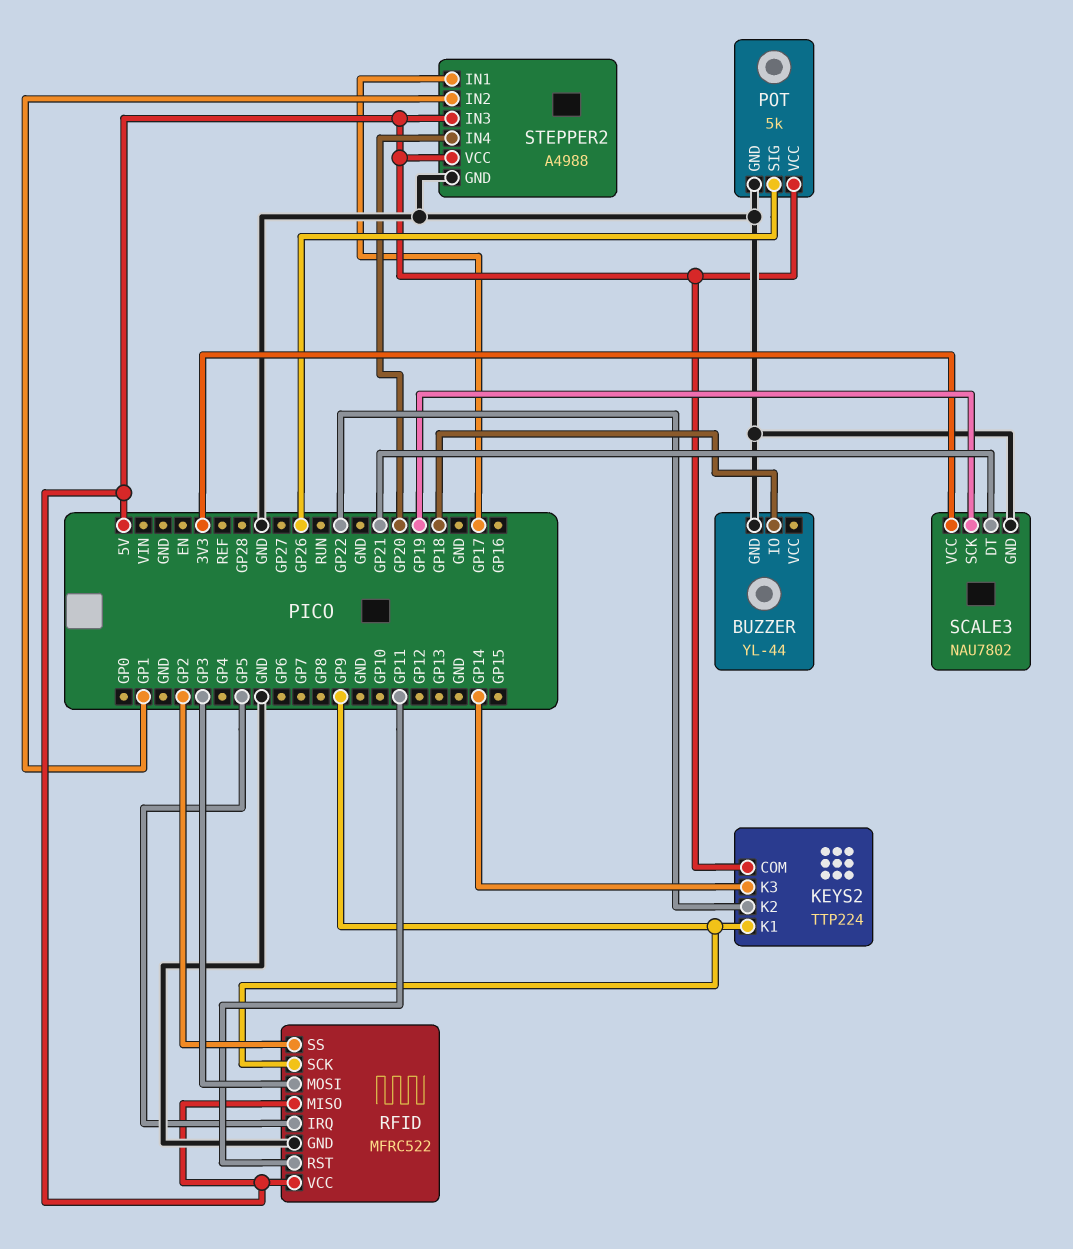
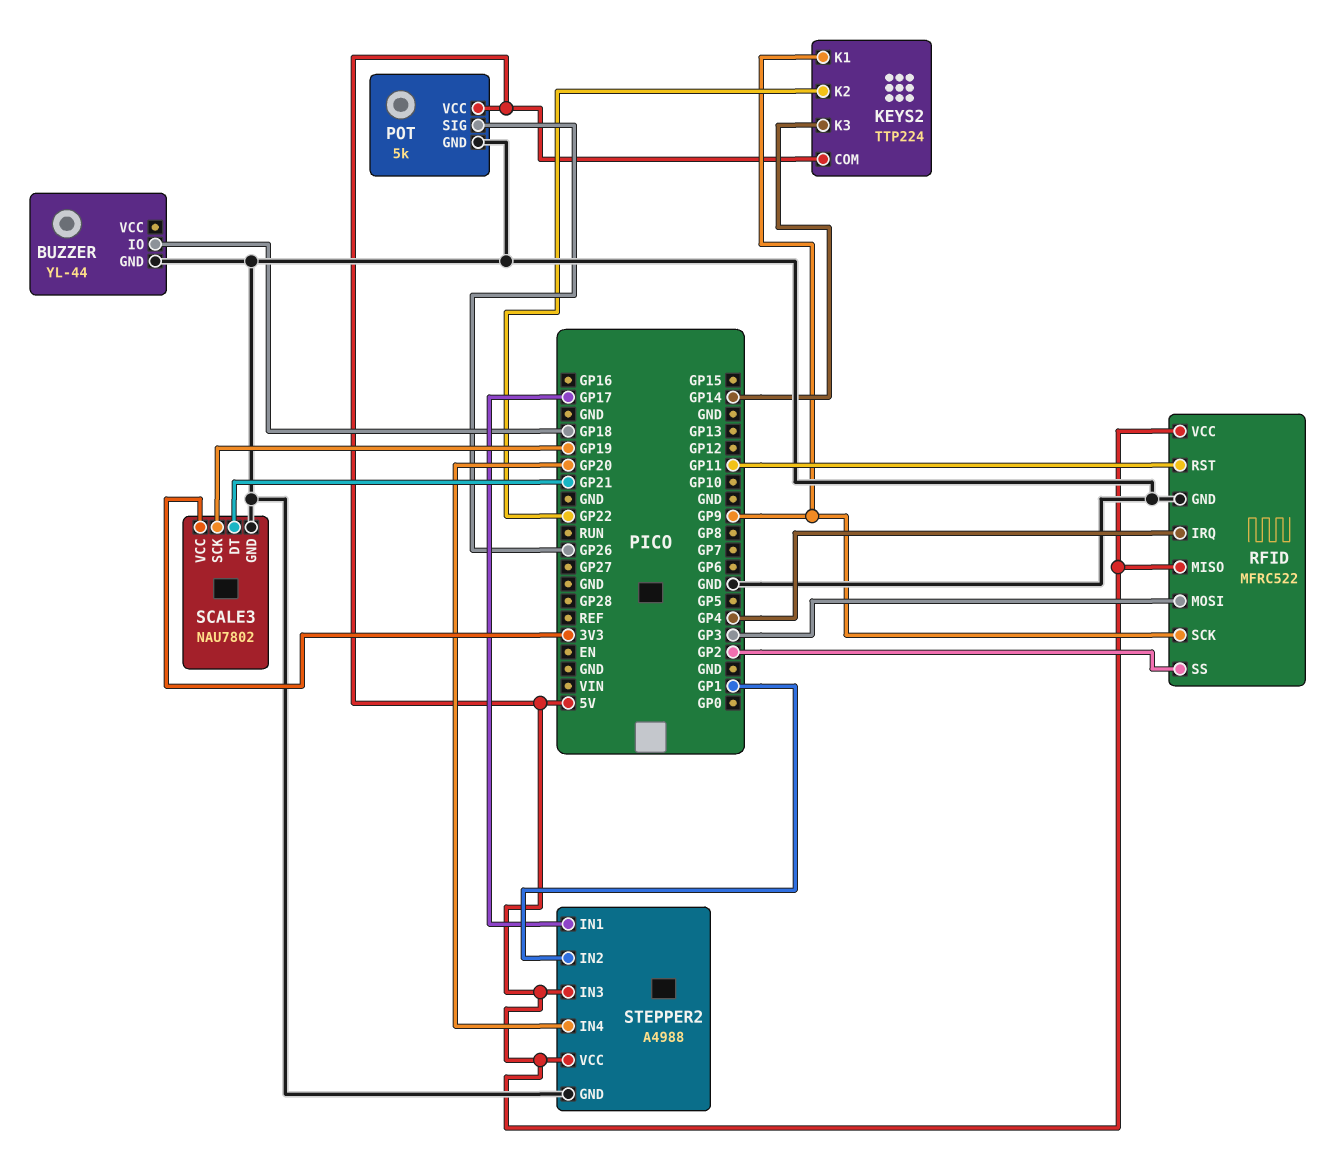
RFID pin IRQ: GP5 -> GP4

